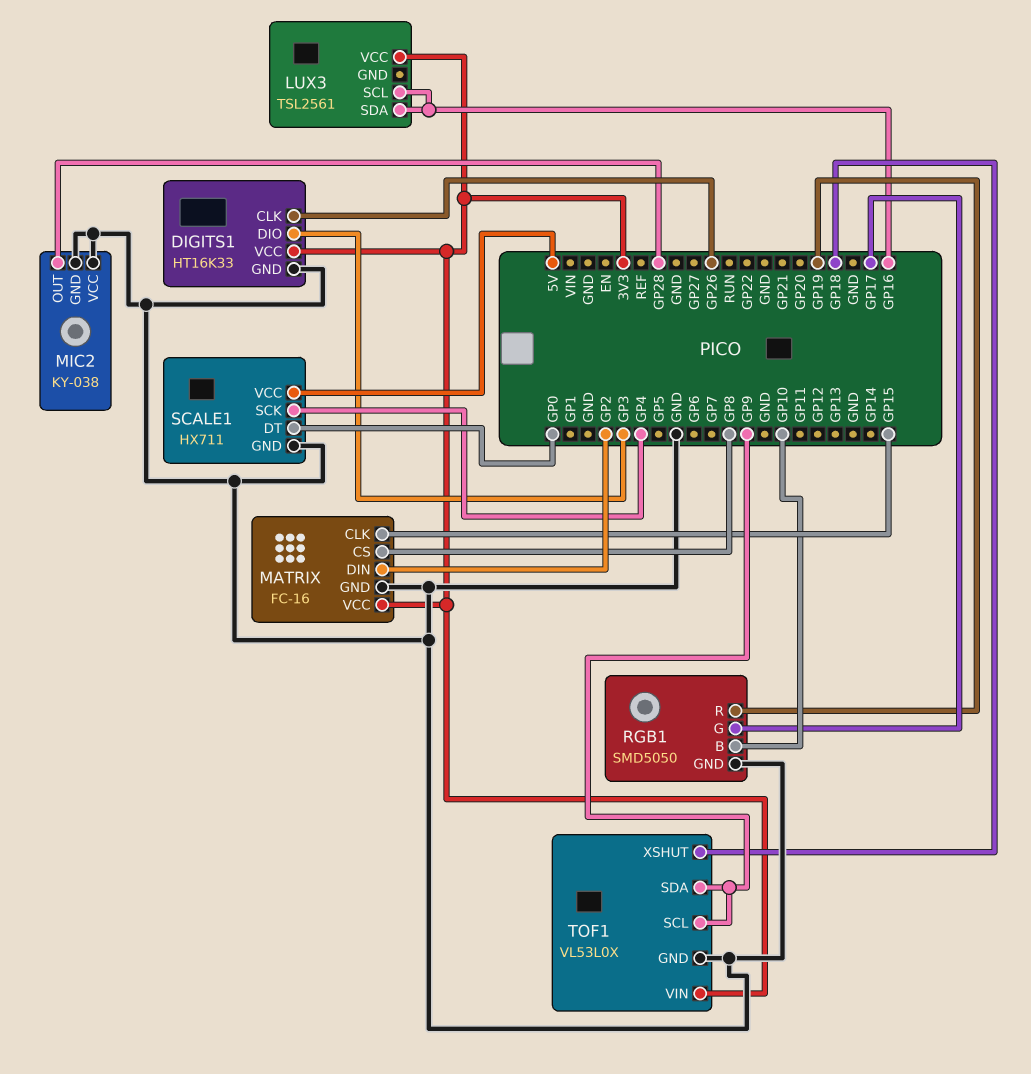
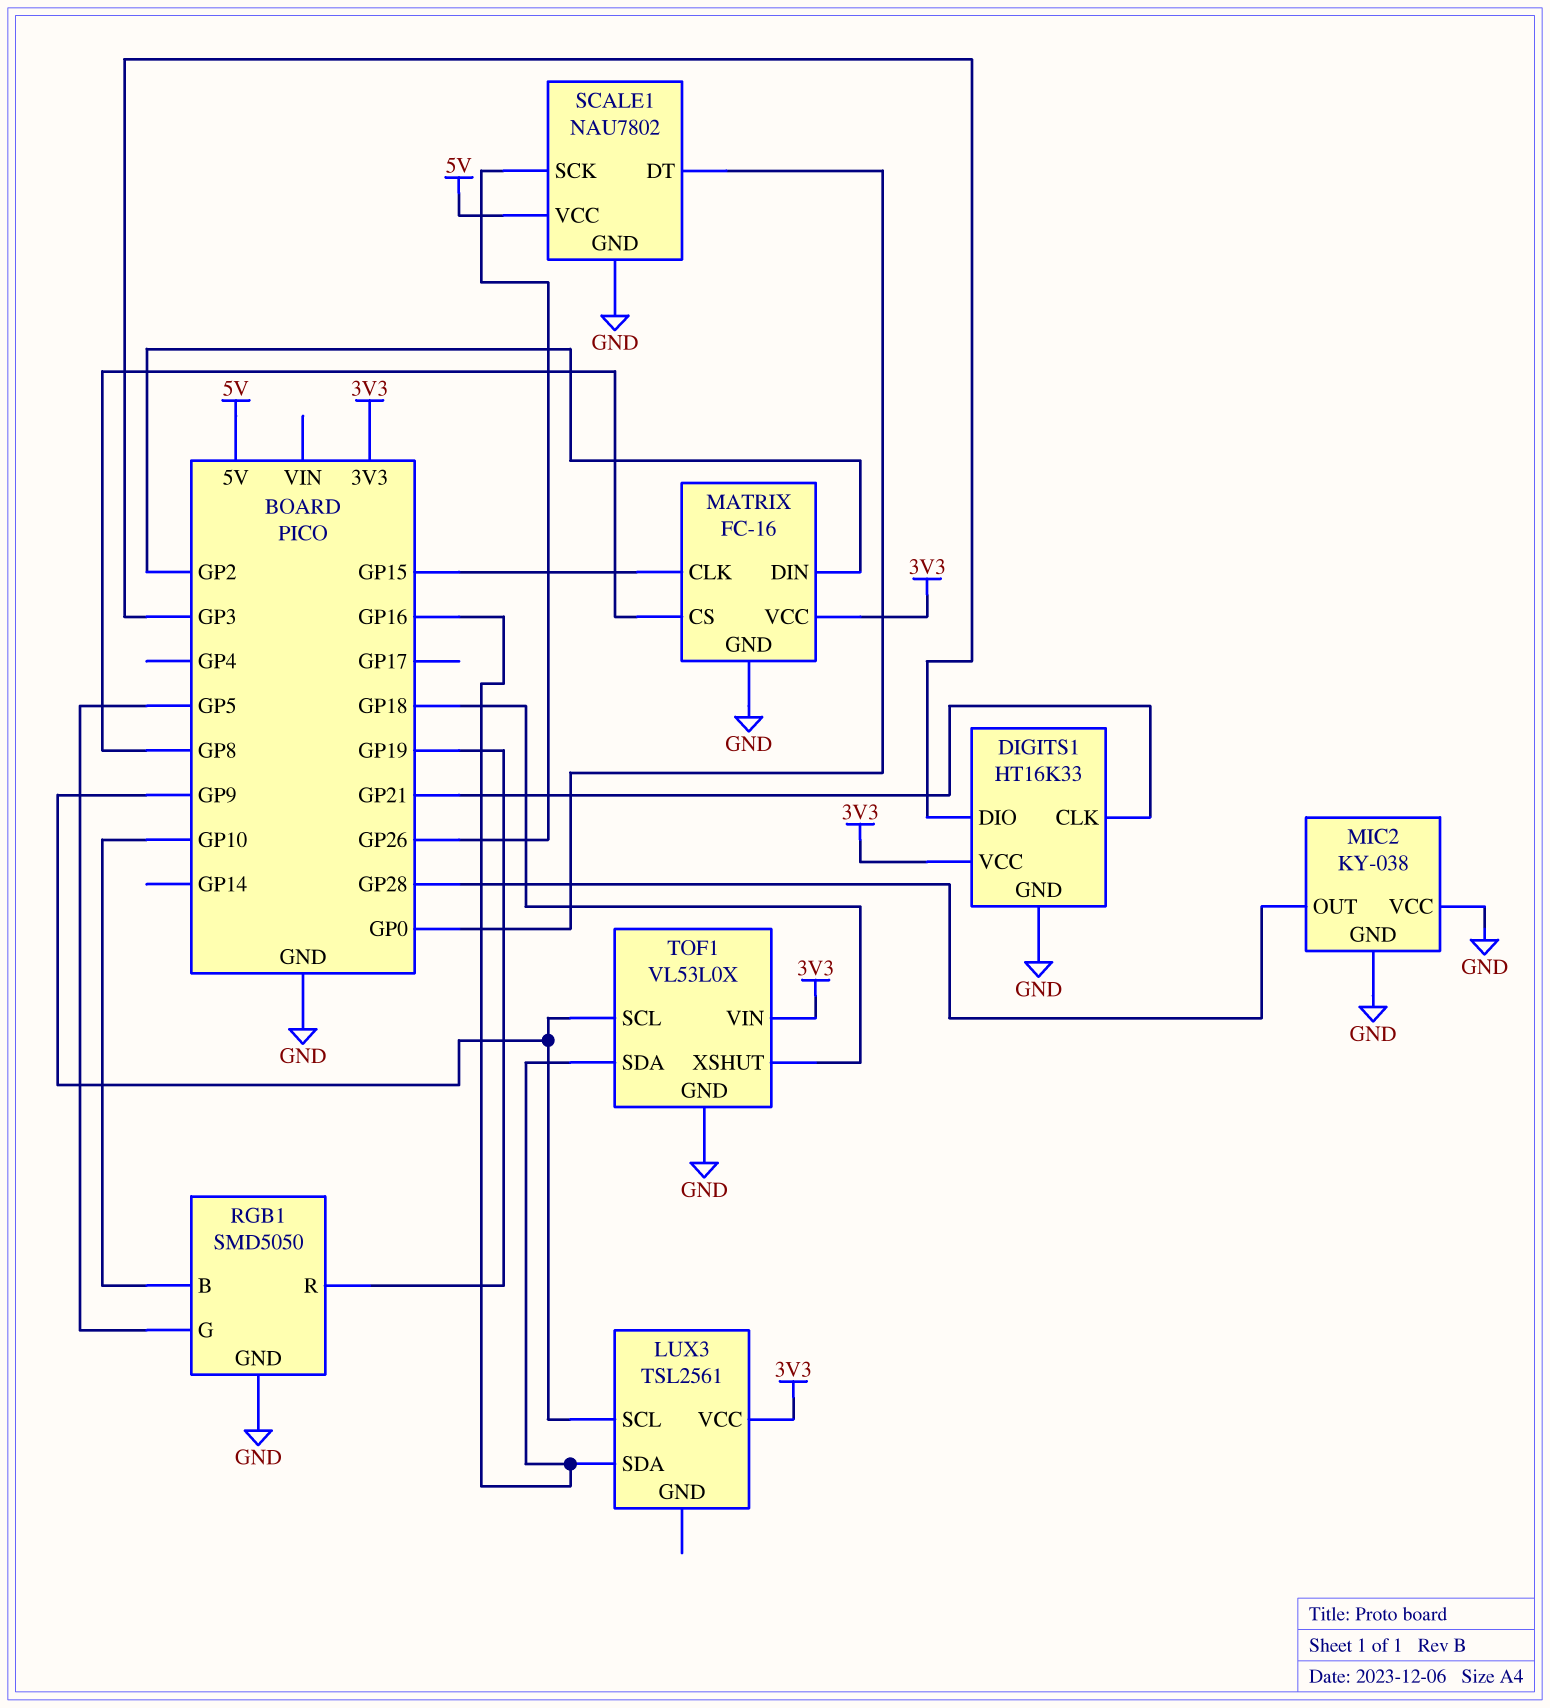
DIGITS1 pin CLK: GP26 -> GP21
LUX3 pin SCL: GP16 -> GP9
RGB1 pin G: GP17 -> GP5
SCALE1: HX711 -> NAU7802
SCALE1 pin SCK: GP4 -> GP26
TOF1 pin SDA: GP9 -> GP16

